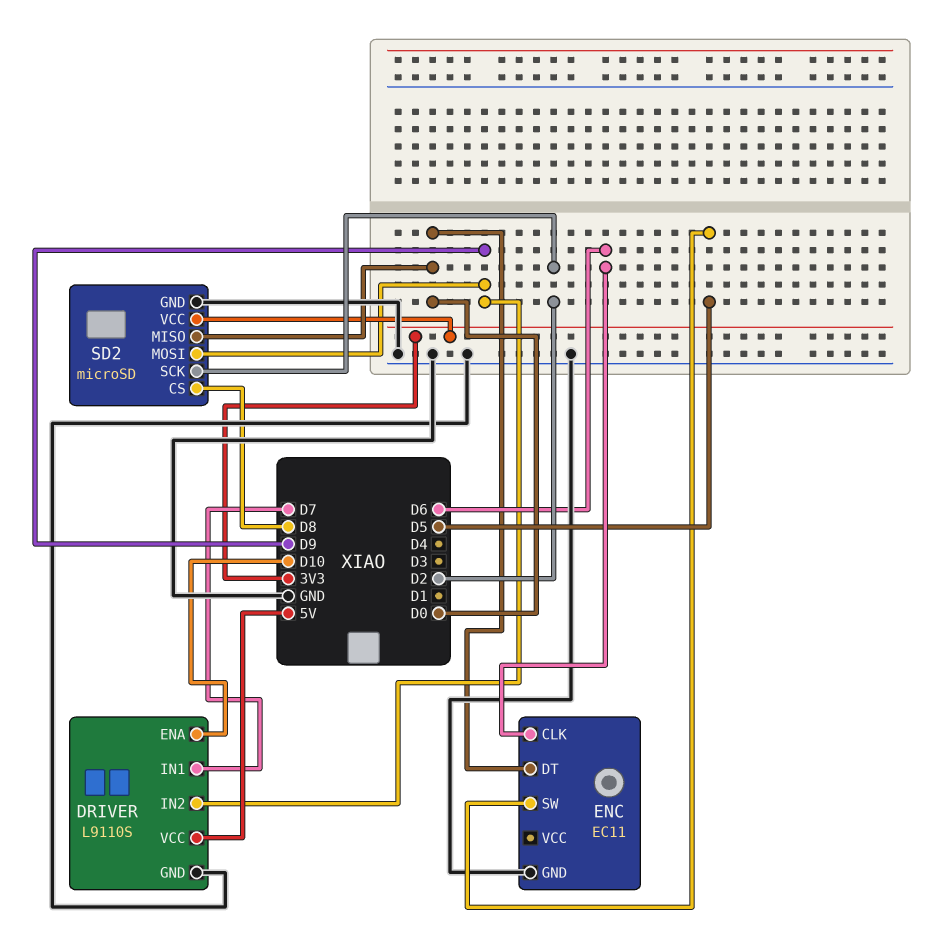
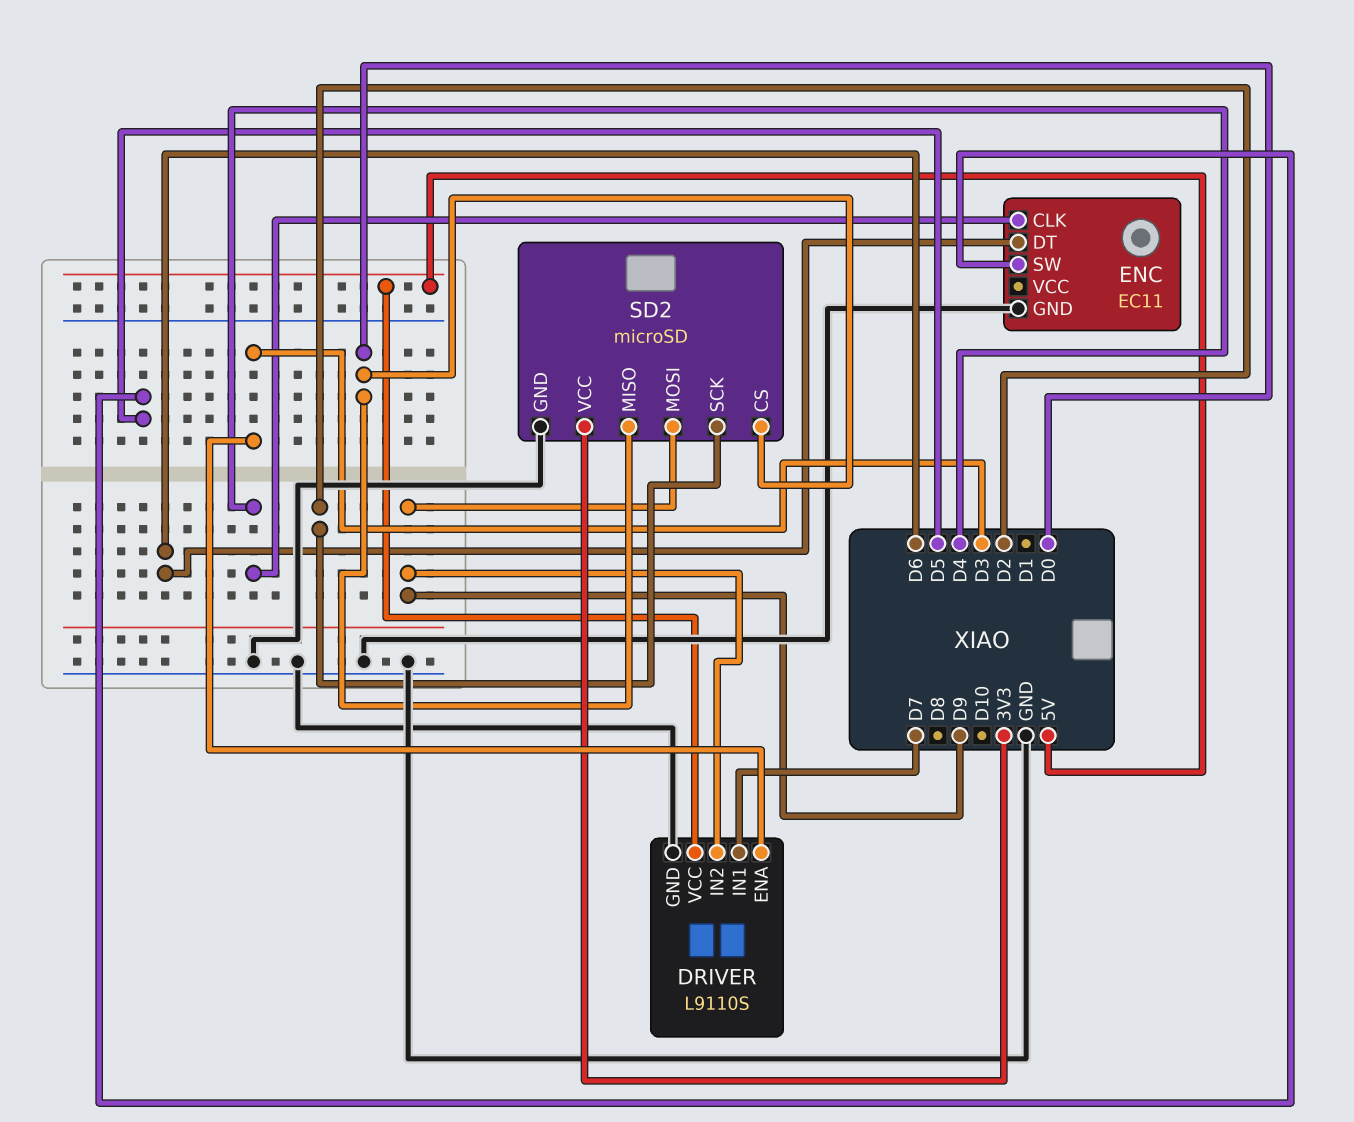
DRIVER pin ENA: D10 -> D3
ENC pin CLK: D6 -> D4
ENC pin DT: D0 -> D6
SD2 pin CS: D8 -> D0

